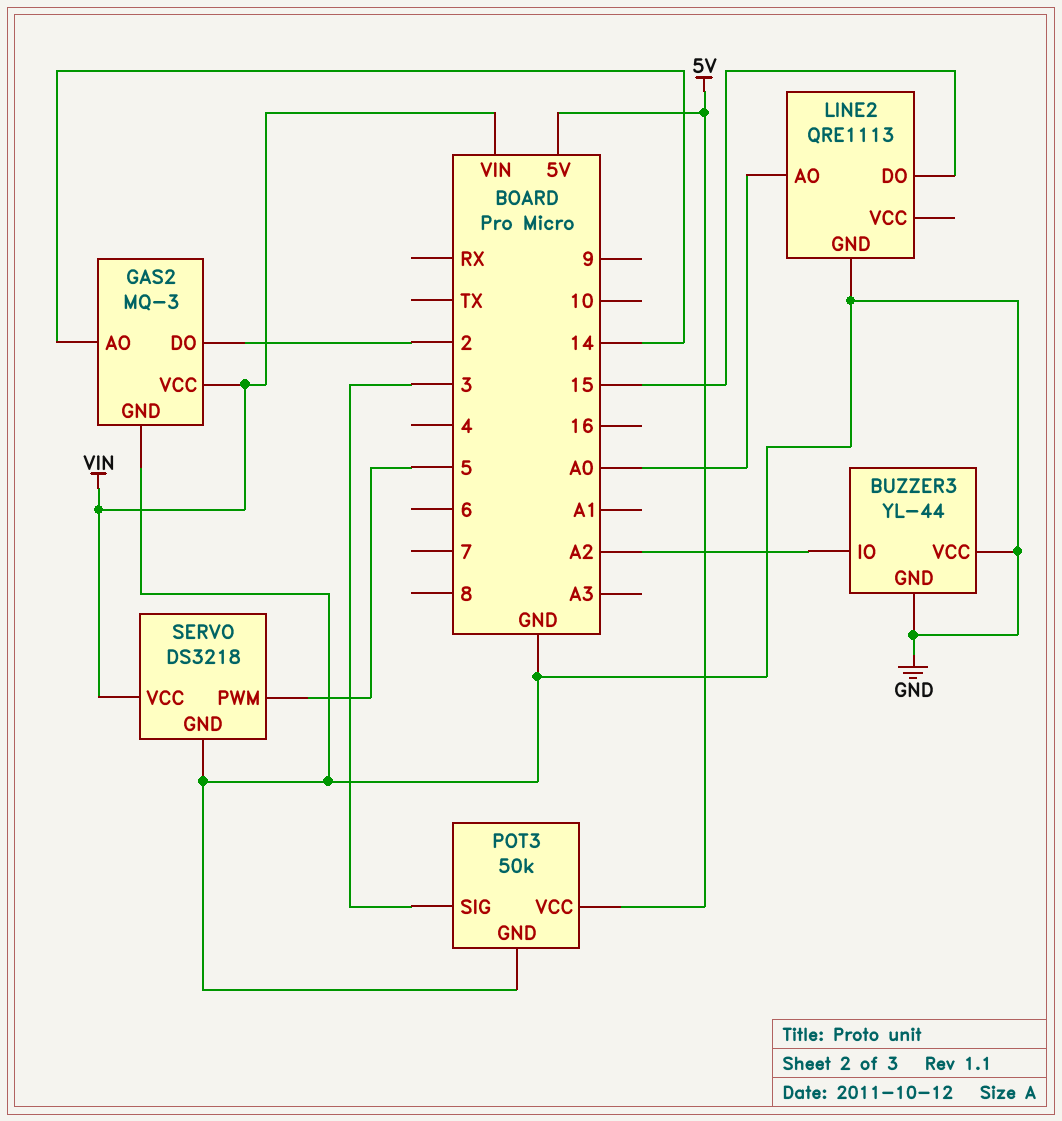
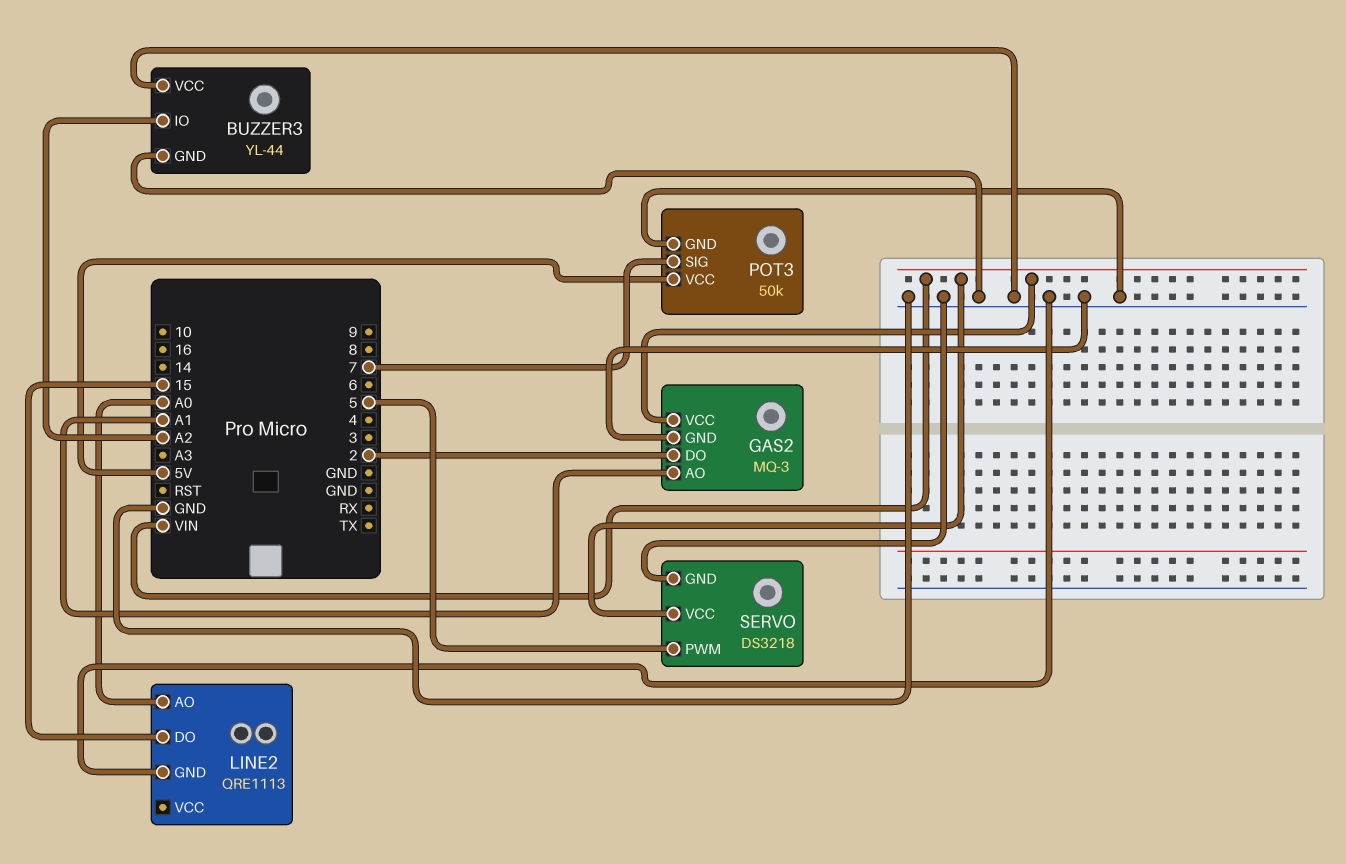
GAS2 pin AO: 14 -> A1
POT3 pin SIG: 3 -> 7

